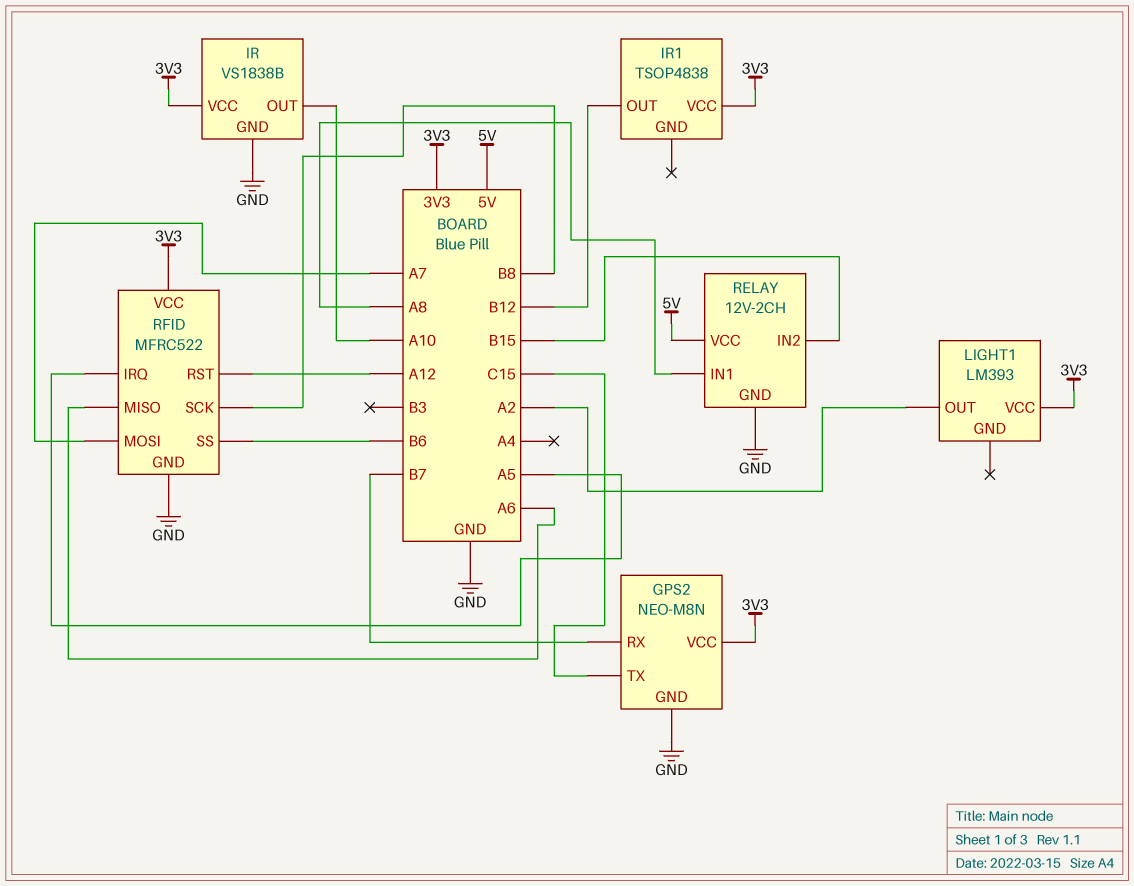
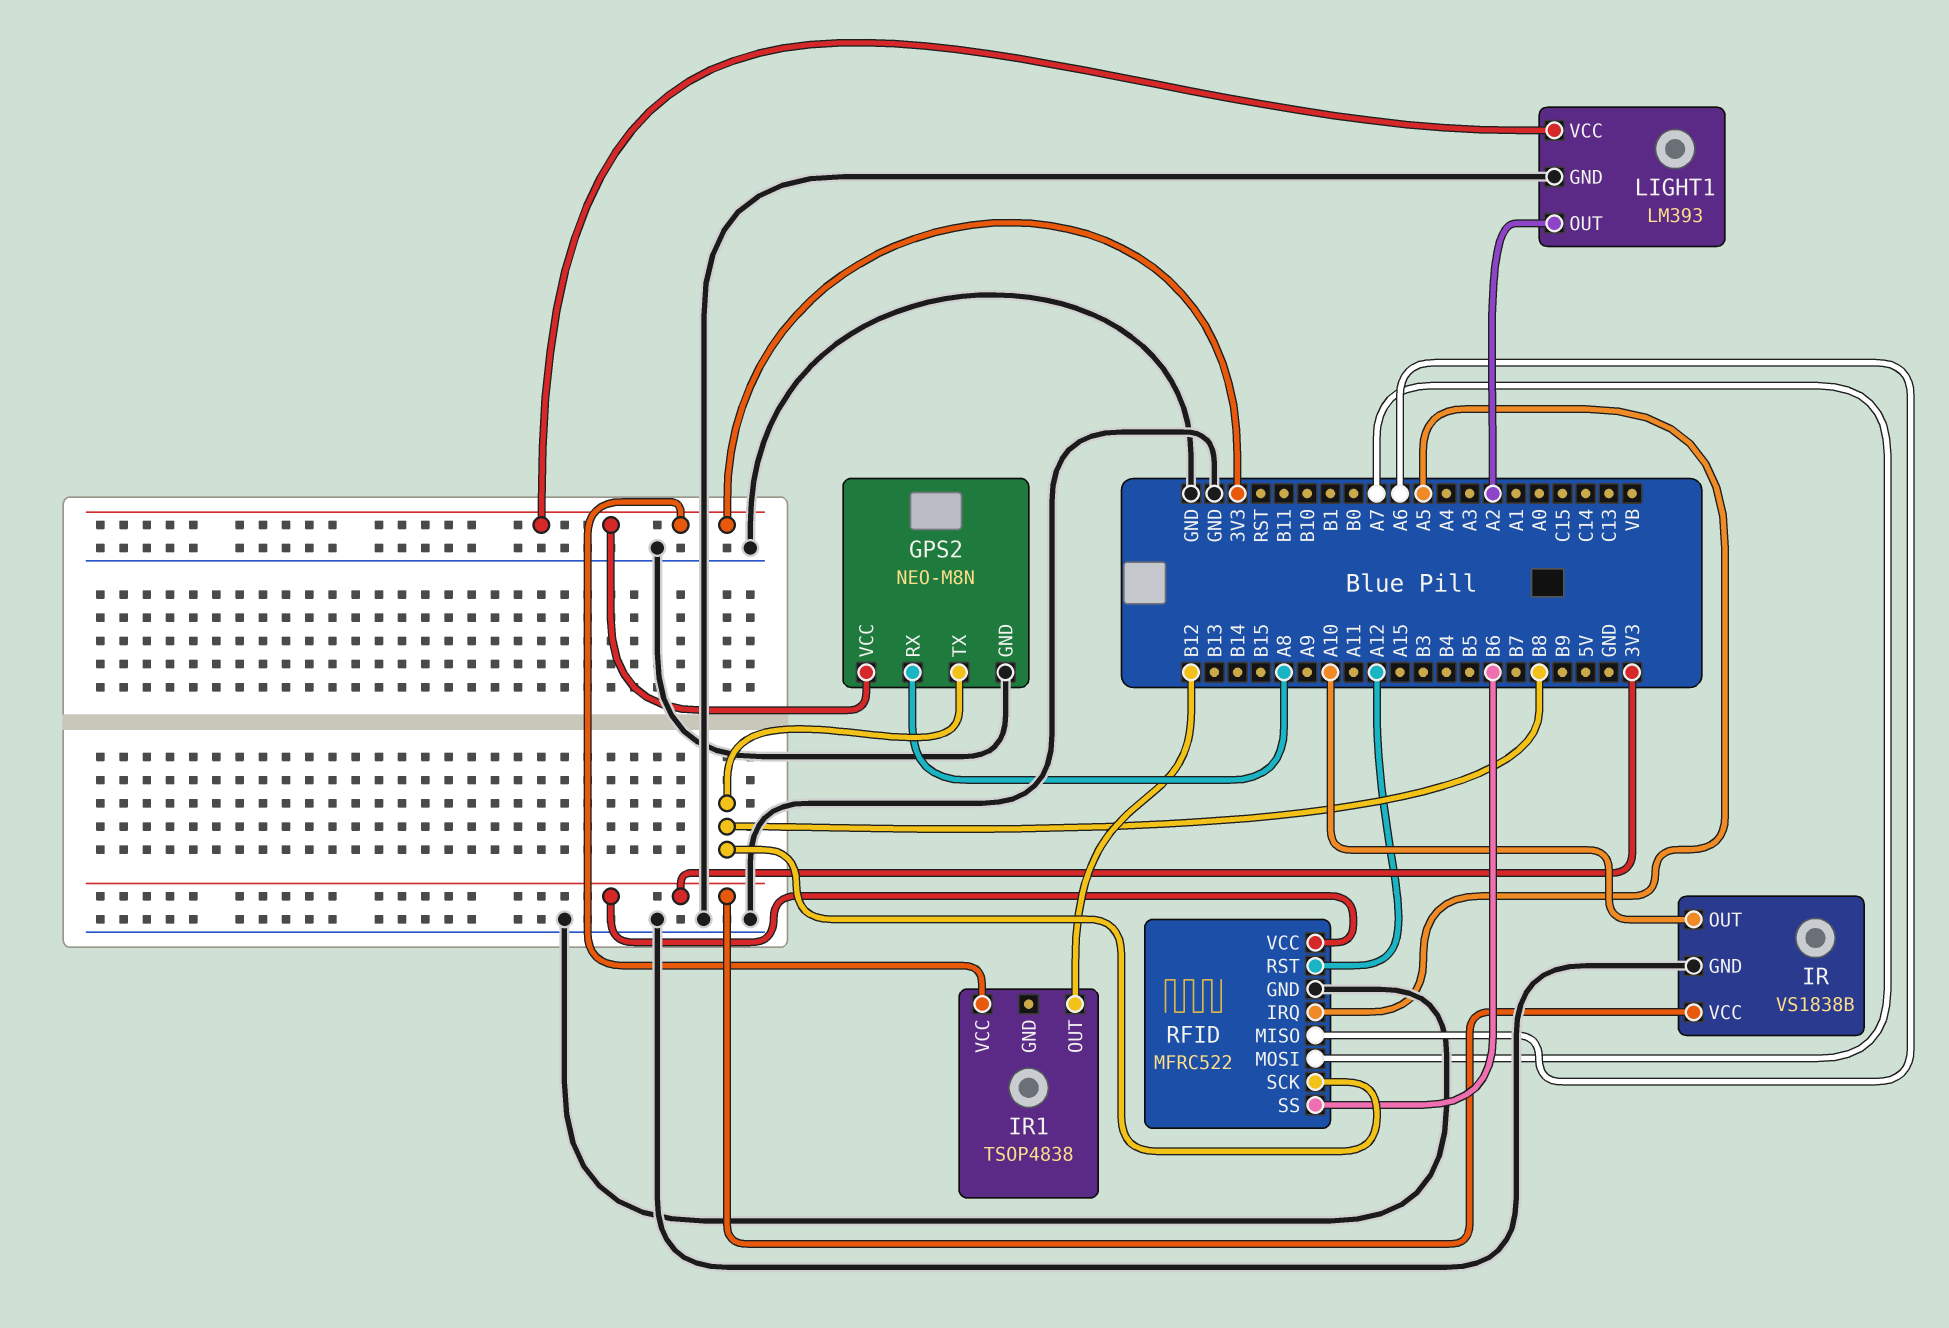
GPS2 pin RX: B7 -> A8
GPS2 pin TX: C15 -> B8
LIGHT1 pin GND: none -> GND
RELAY: 12V-2CH -> none
RELAY pin GND: GND -> none
RELAY pin IN1: A8 -> none
RELAY pin IN2: B15 -> none
RELAY pin VCC: 5V -> none

